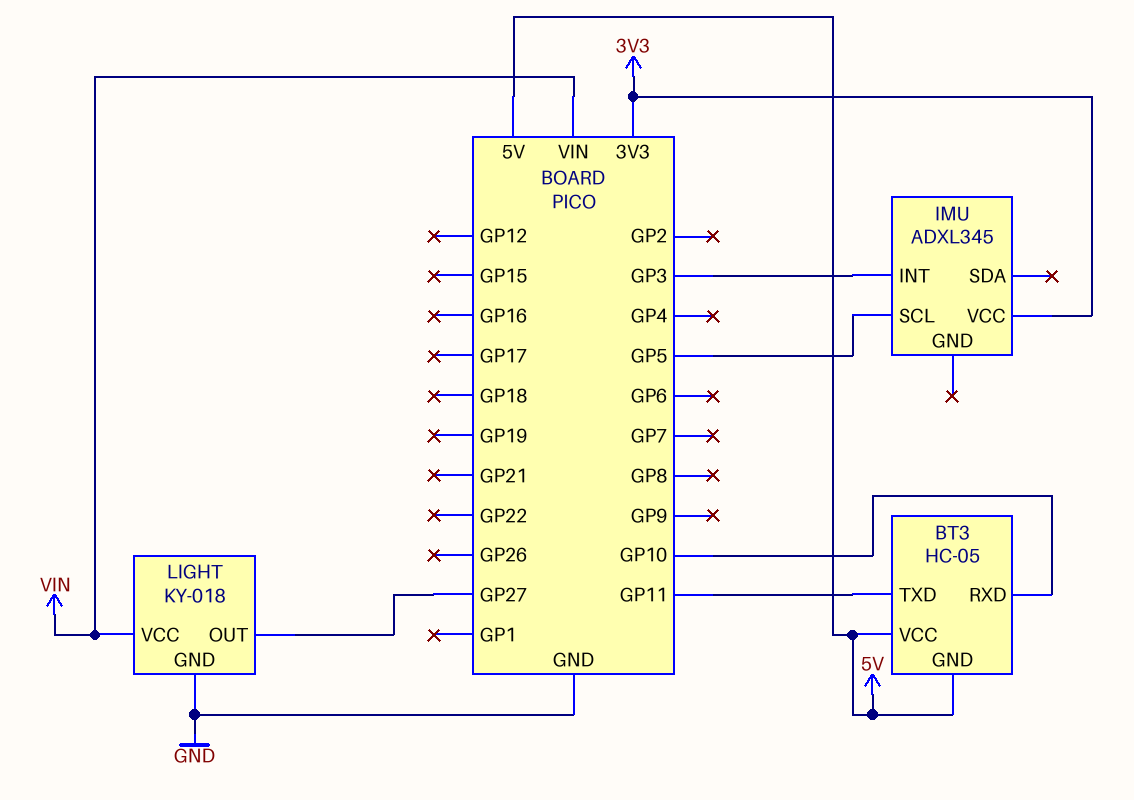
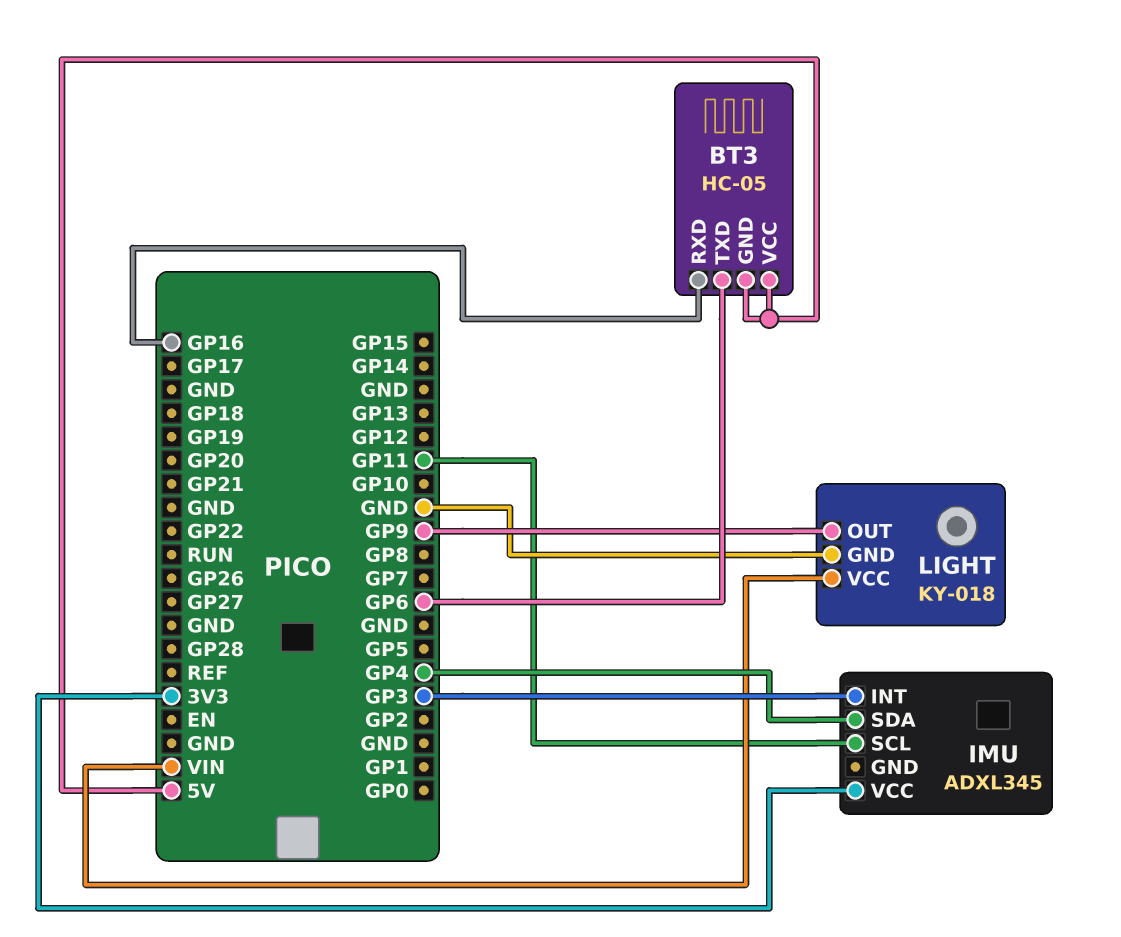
BT3 pin RXD: GP10 -> GP16
BT3 pin TXD: GP11 -> GP6
IMU pin SCL: GP5 -> GP11
IMU pin SDA: none -> GP4
LIGHT pin OUT: GP27 -> GP9

